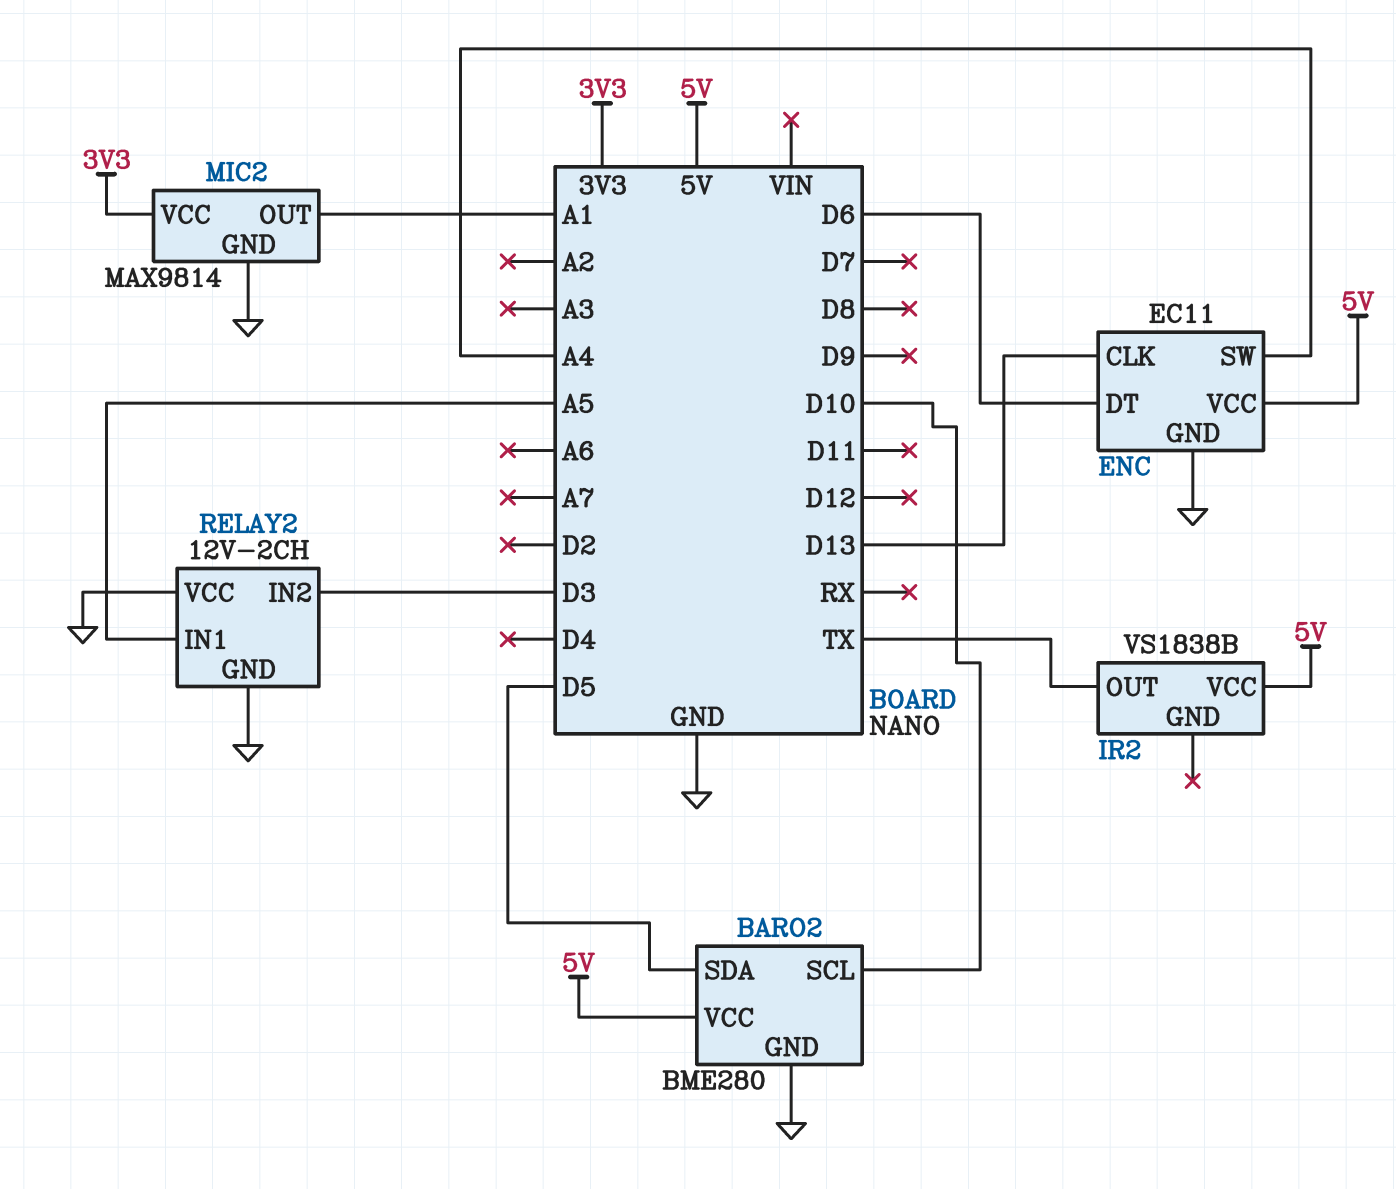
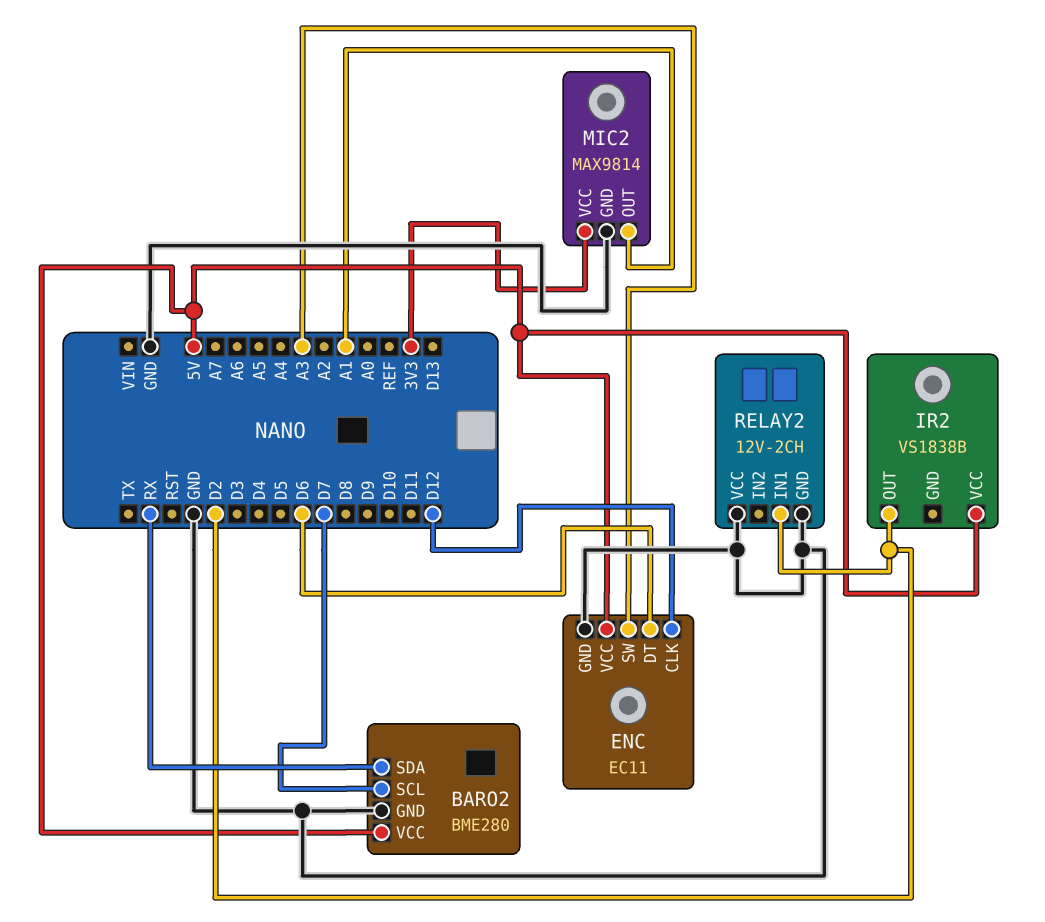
BARO2 pin SCL: D10 -> D7
BARO2 pin SDA: D5 -> RX
ENC pin CLK: D13 -> D12
ENC pin SW: A4 -> A3
IR2 pin OUT: TX -> D2
RELAY2 pin IN1: A5 -> D2
RELAY2 pin IN2: D3 -> none

